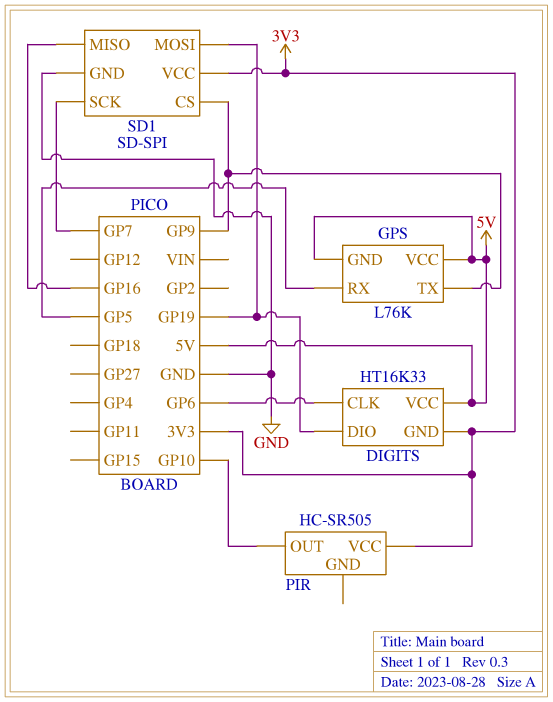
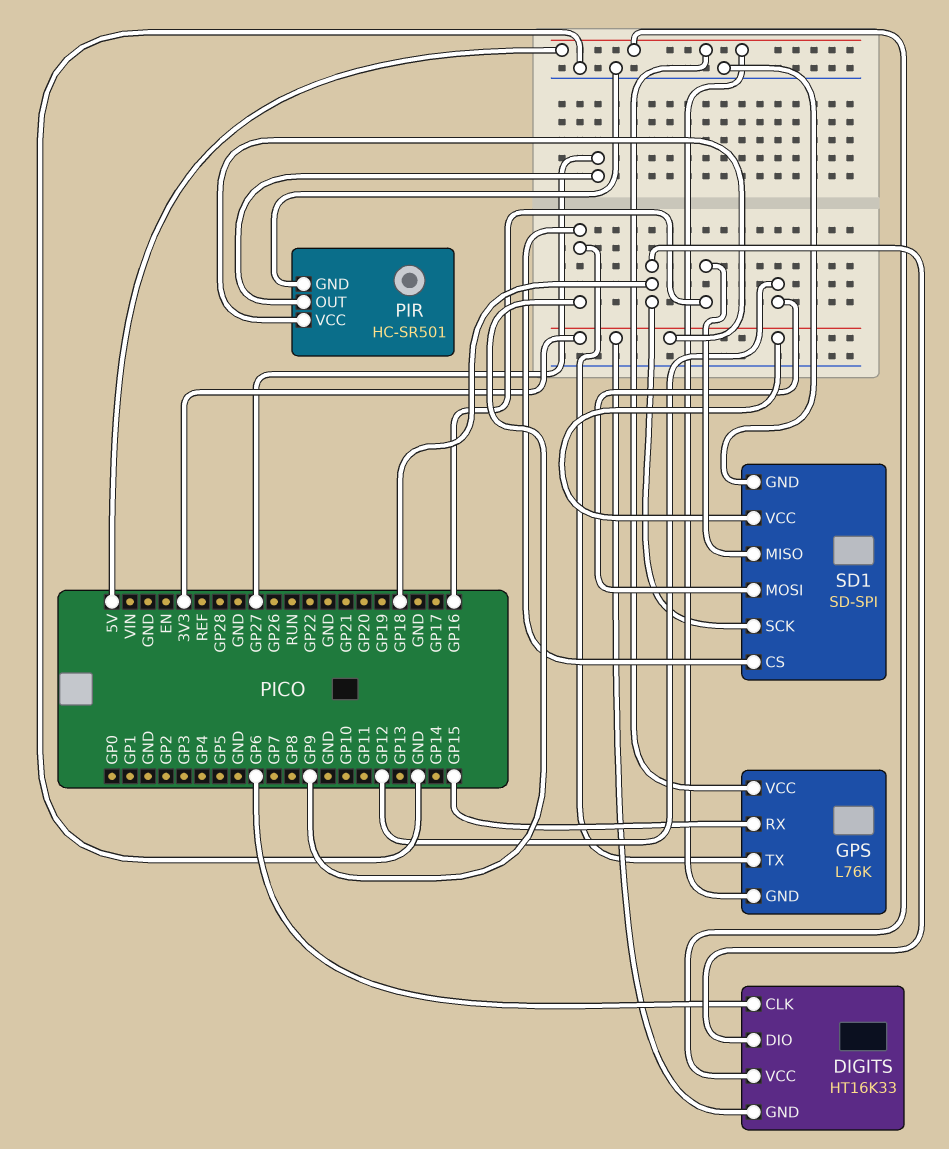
DIGITS pin DIO: GP19 -> GP18
GPS pin RX: GP5 -> GP15
PIR: HC-SR505 -> HC-SR501
PIR pin GND: none -> GND
PIR pin OUT: GP10 -> GP27
SD1 pin MOSI: GP19 -> GP12
SD1 pin SCK: GP7 -> GP18

